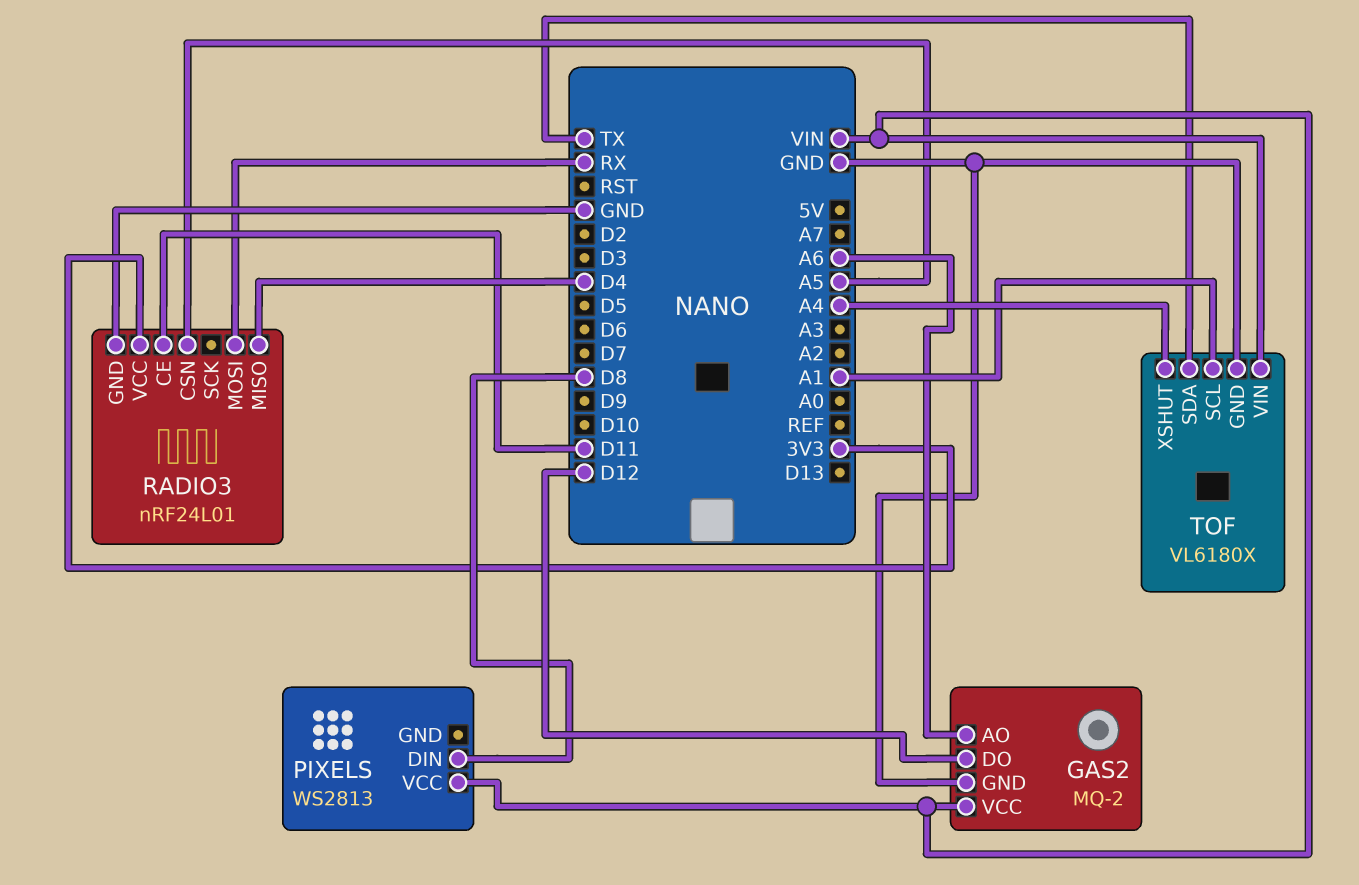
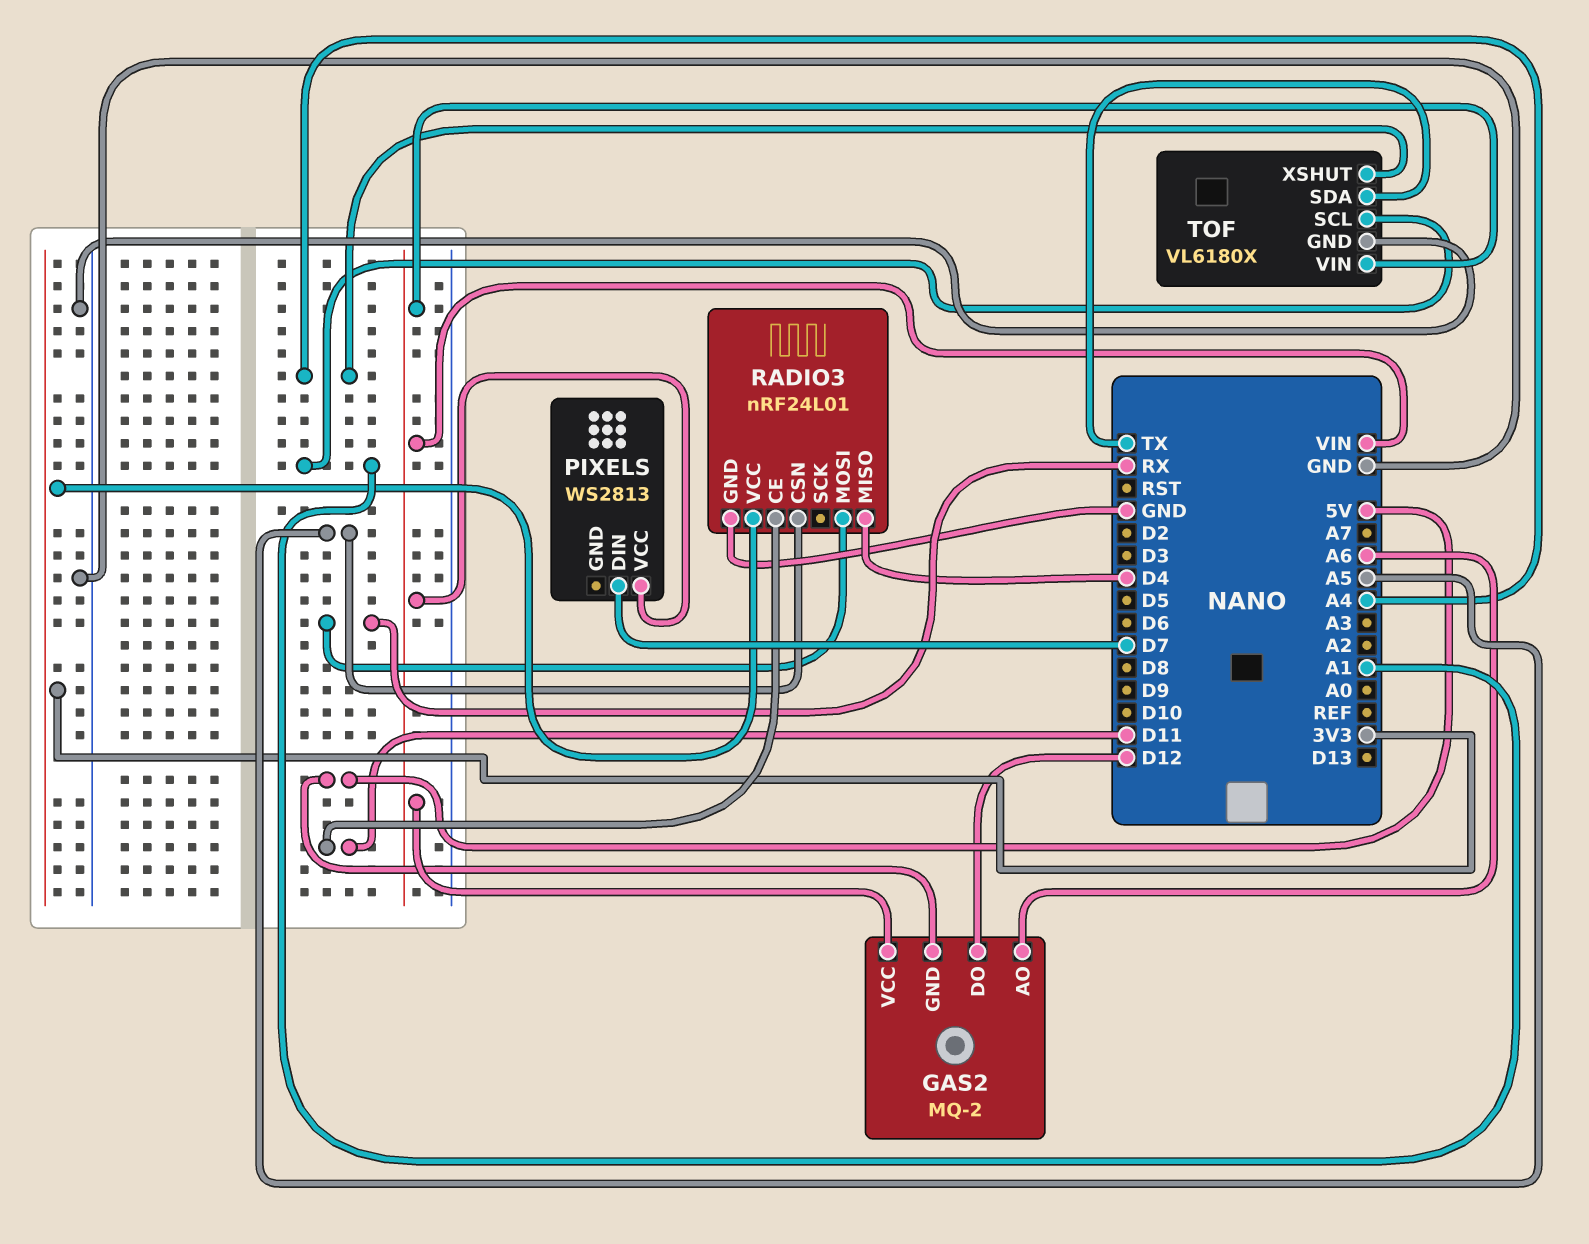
GAS2 pin GND: GND -> 5V
PIXELS pin DIN: D8 -> D7

